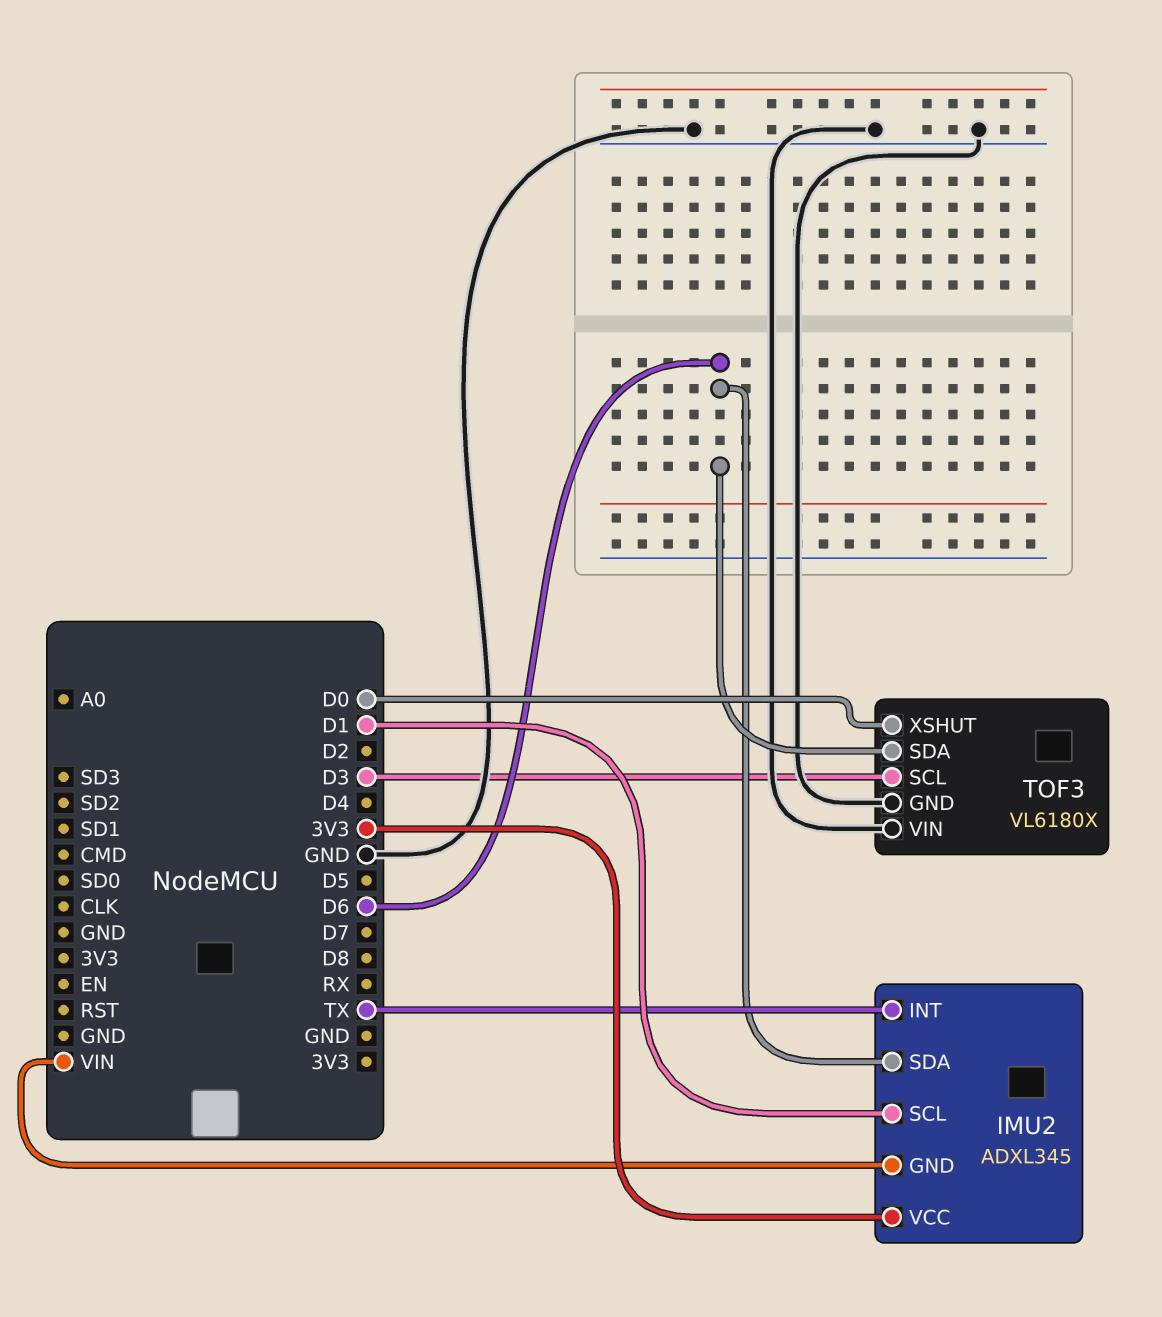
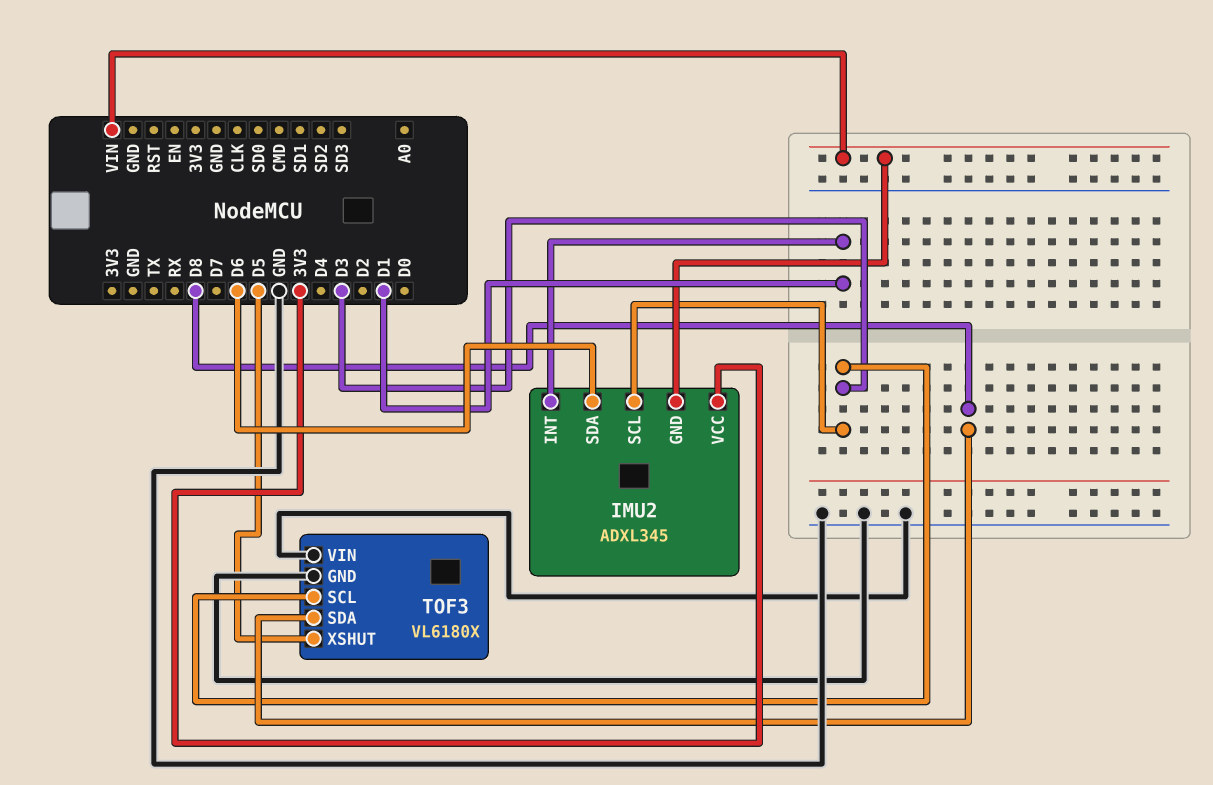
IMU2 pin INT: TX -> D1
IMU2 pin SCL: D1 -> D3
TOF3 pin SDA: D6 -> D8
TOF3 pin XSHUT: D0 -> D5

